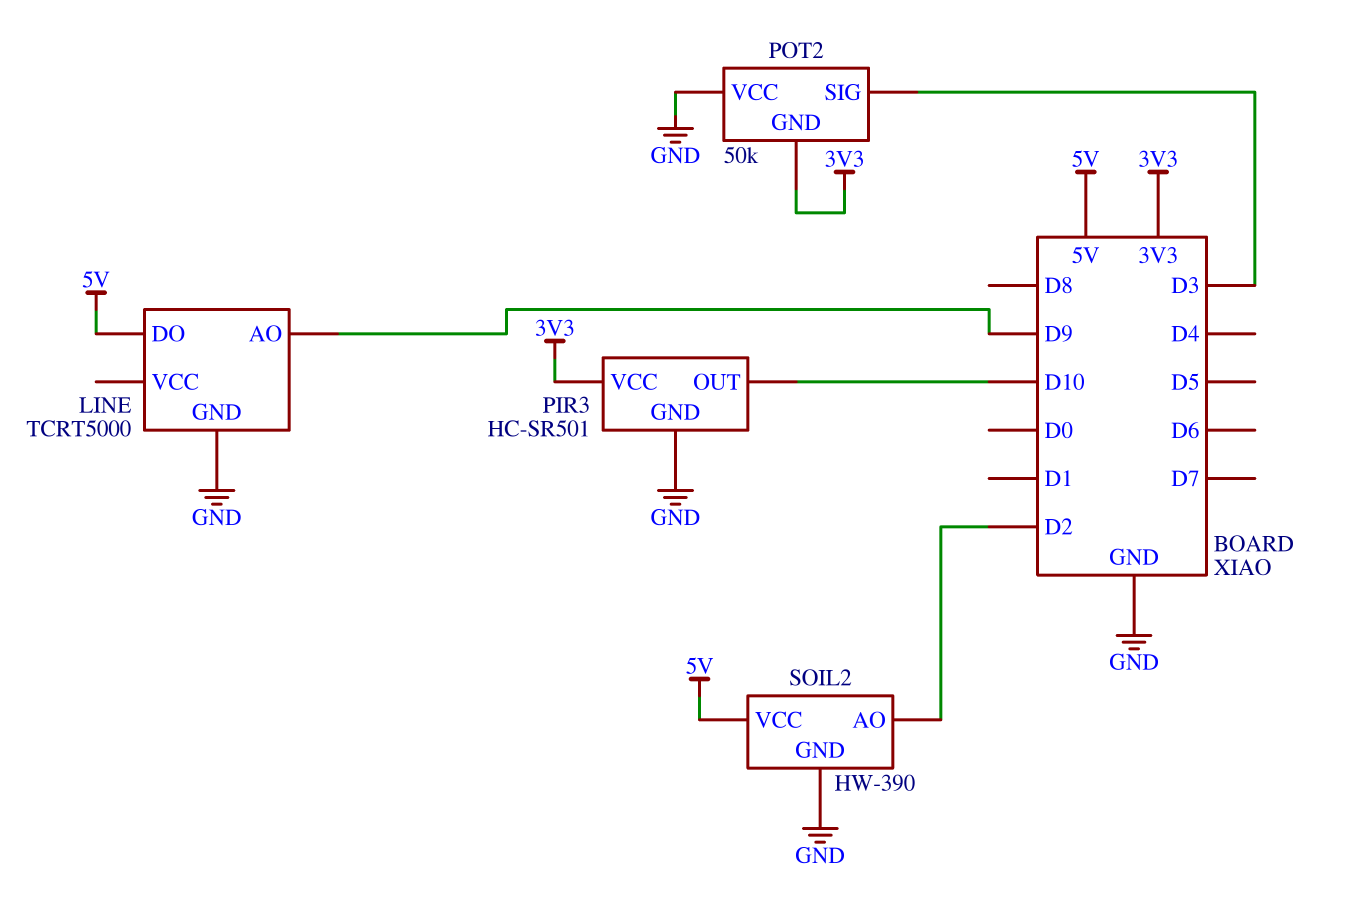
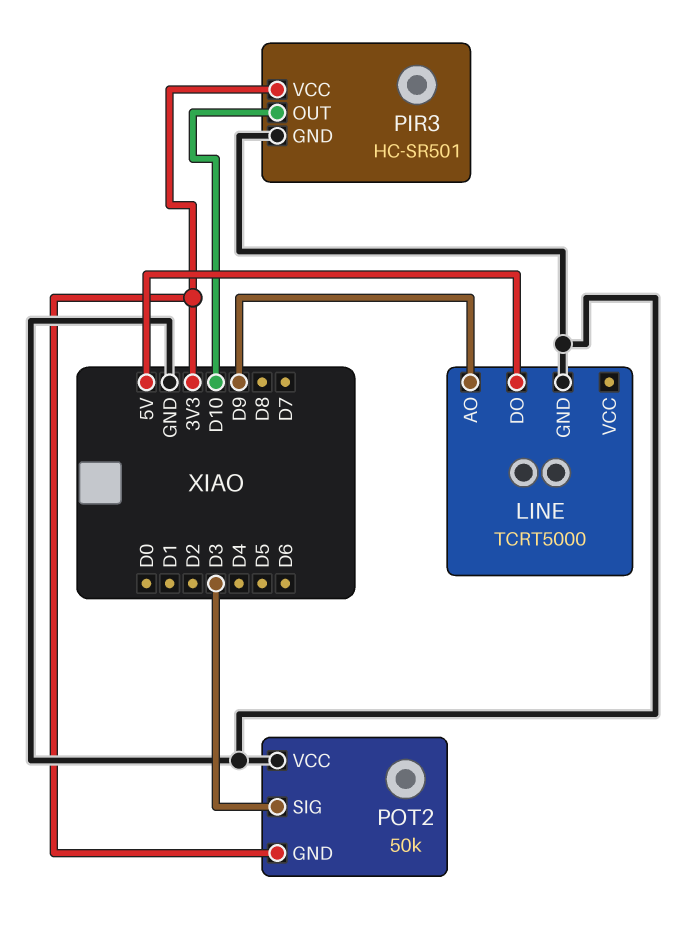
SOIL2: HW-390 -> none
SOIL2 pin AO: D2 -> none
SOIL2 pin GND: GND -> none
SOIL2 pin VCC: 5V -> none

